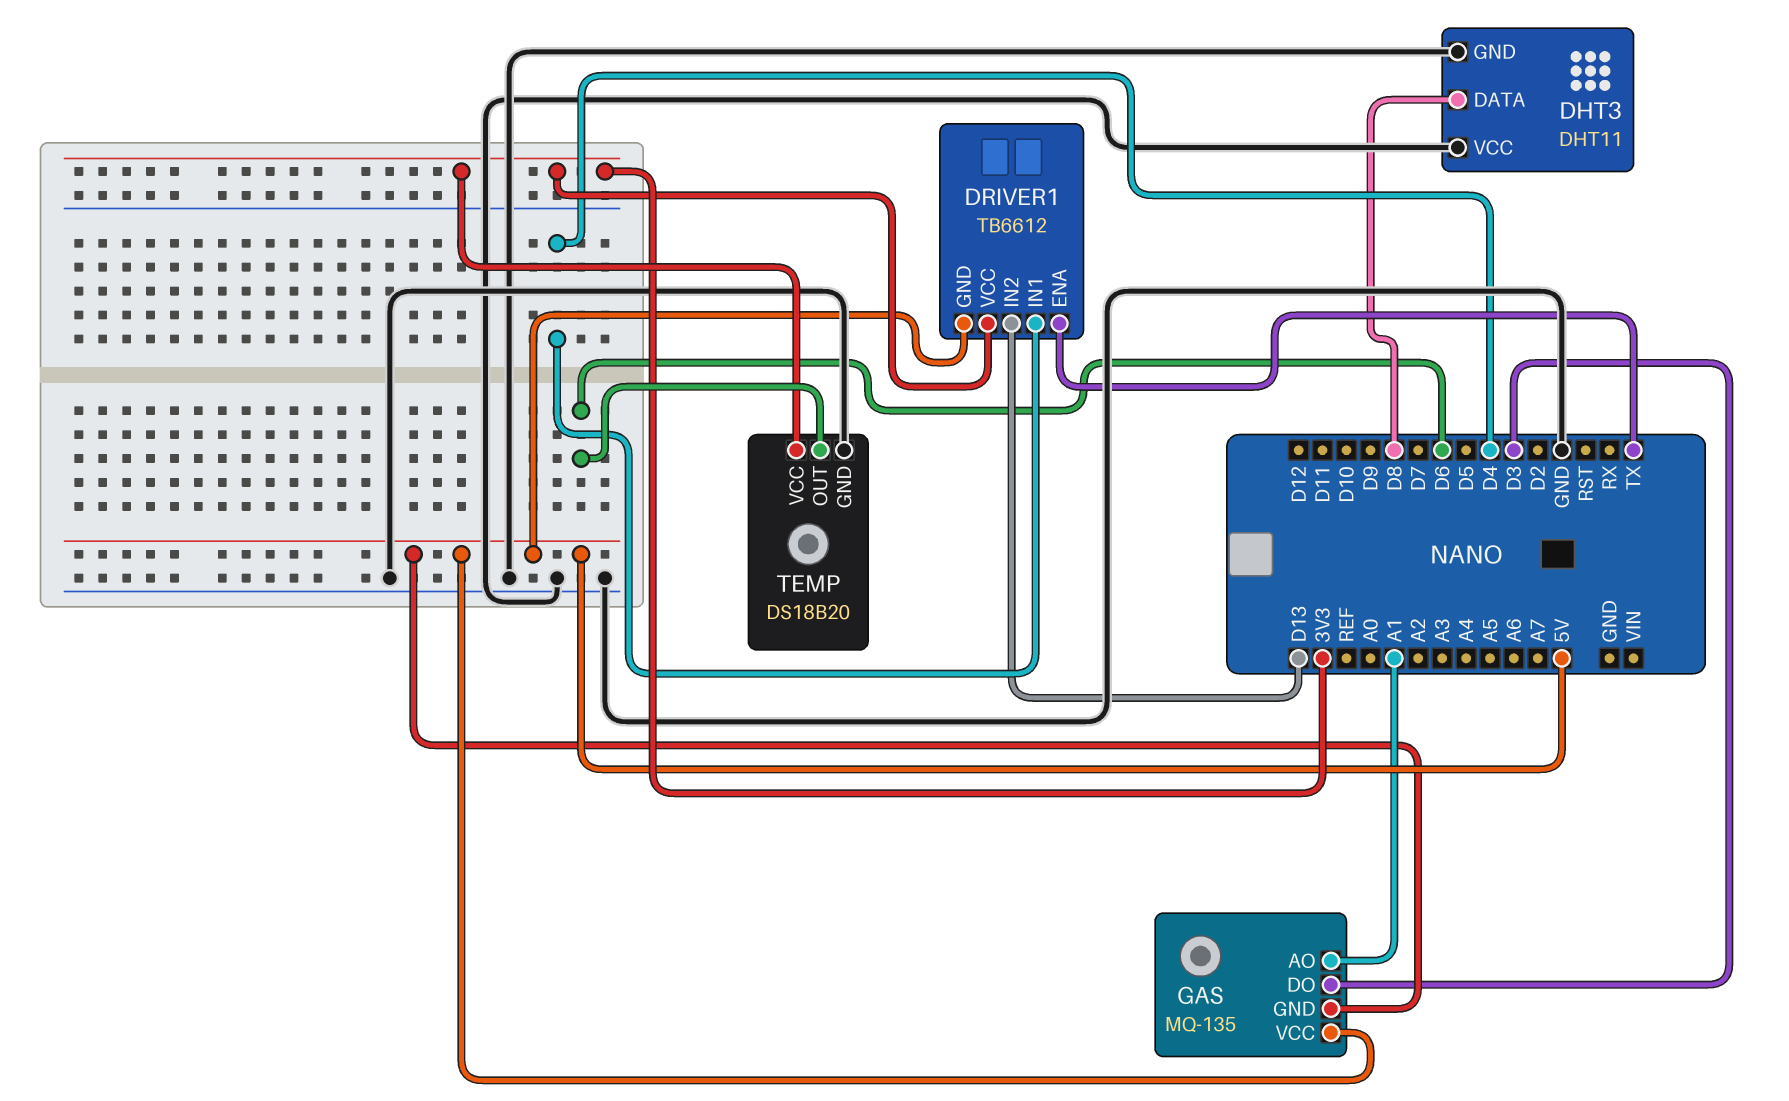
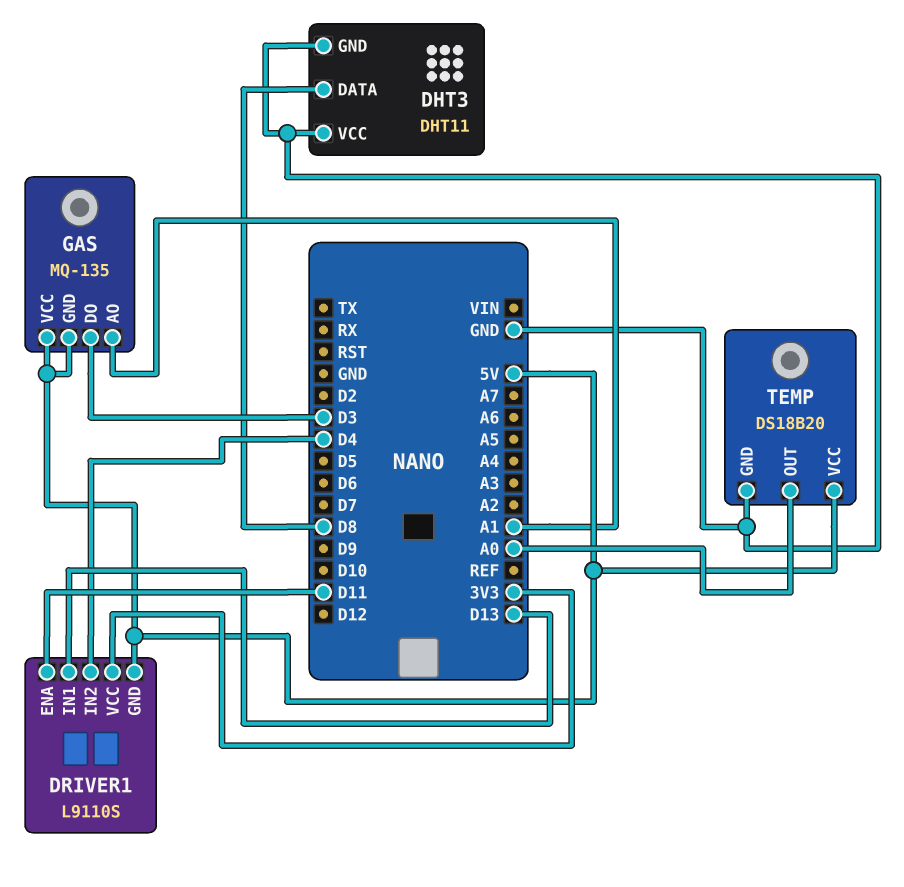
DRIVER1: TB6612 -> L9110S
DRIVER1 pin ENA: TX -> D11
DRIVER1 pin IN1: D4 -> D13
DRIVER1 pin IN2: D13 -> D4
TEMP pin OUT: D6 -> A0
TEMP pin VCC: 3V3 -> 5V

